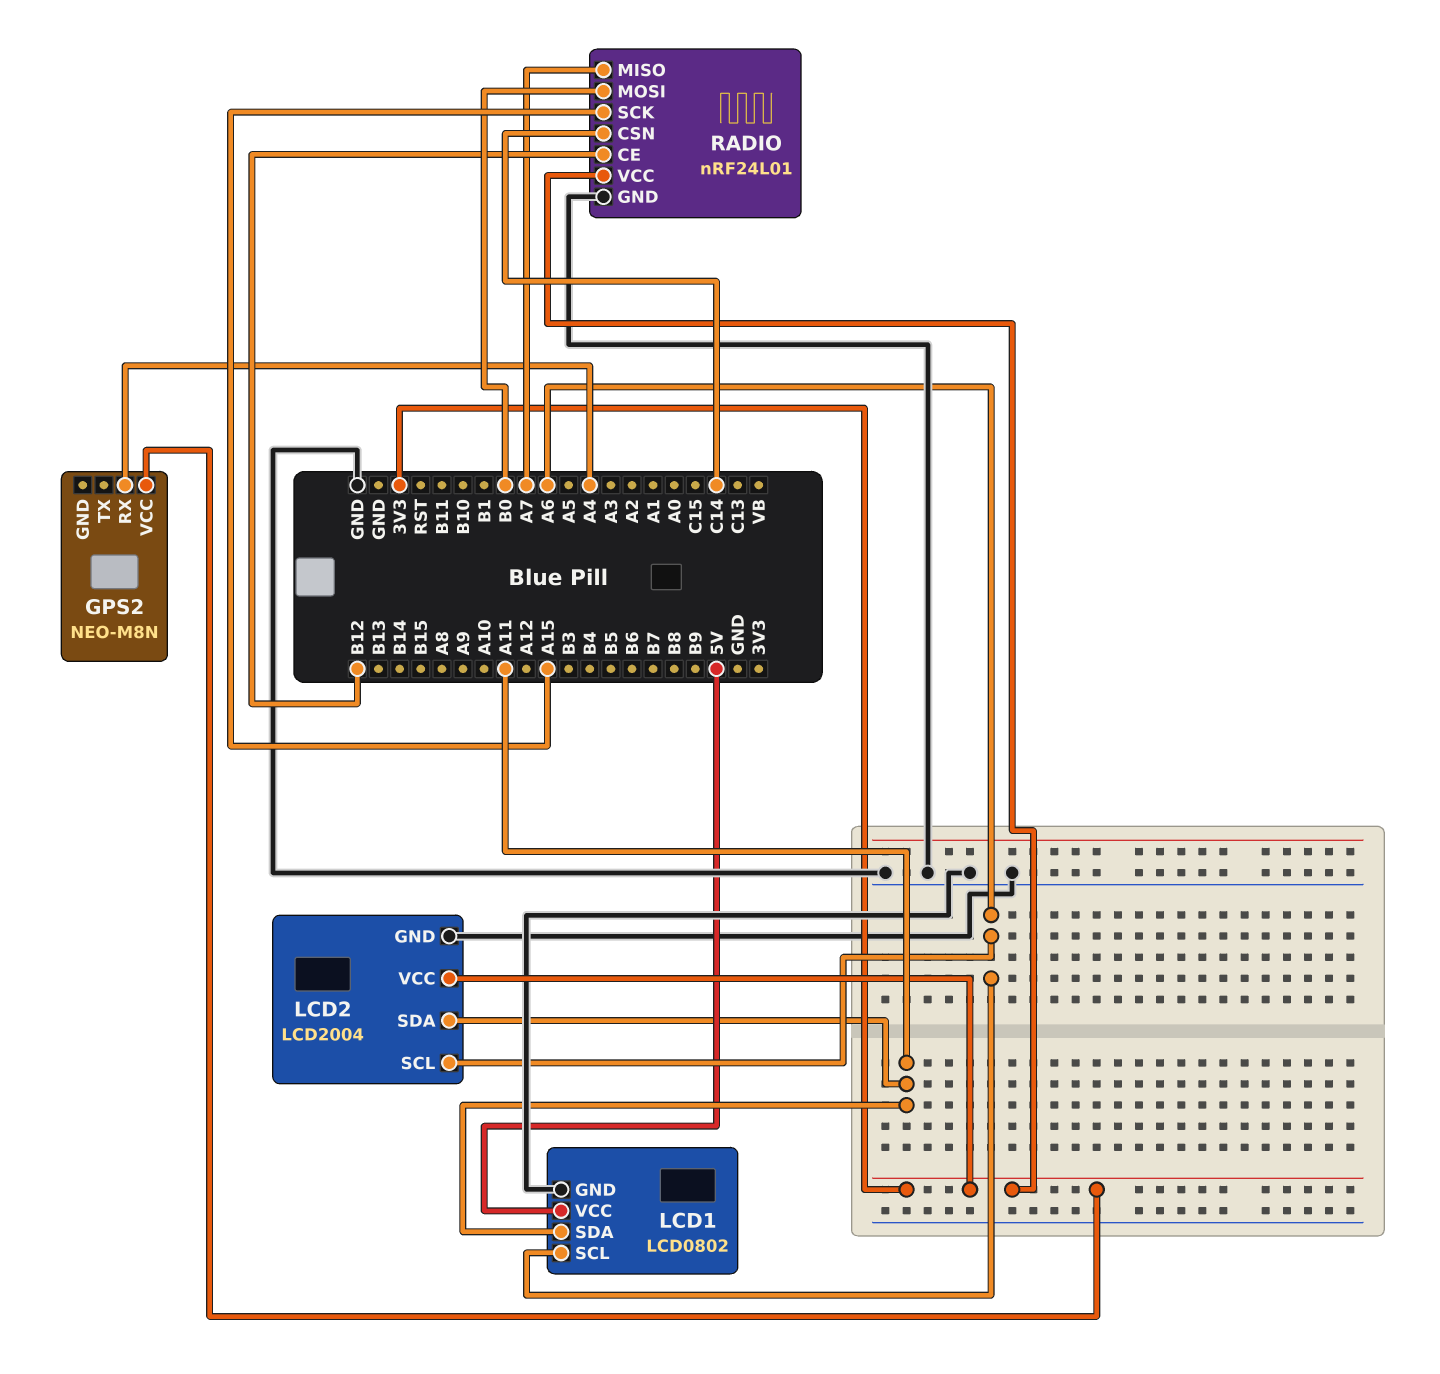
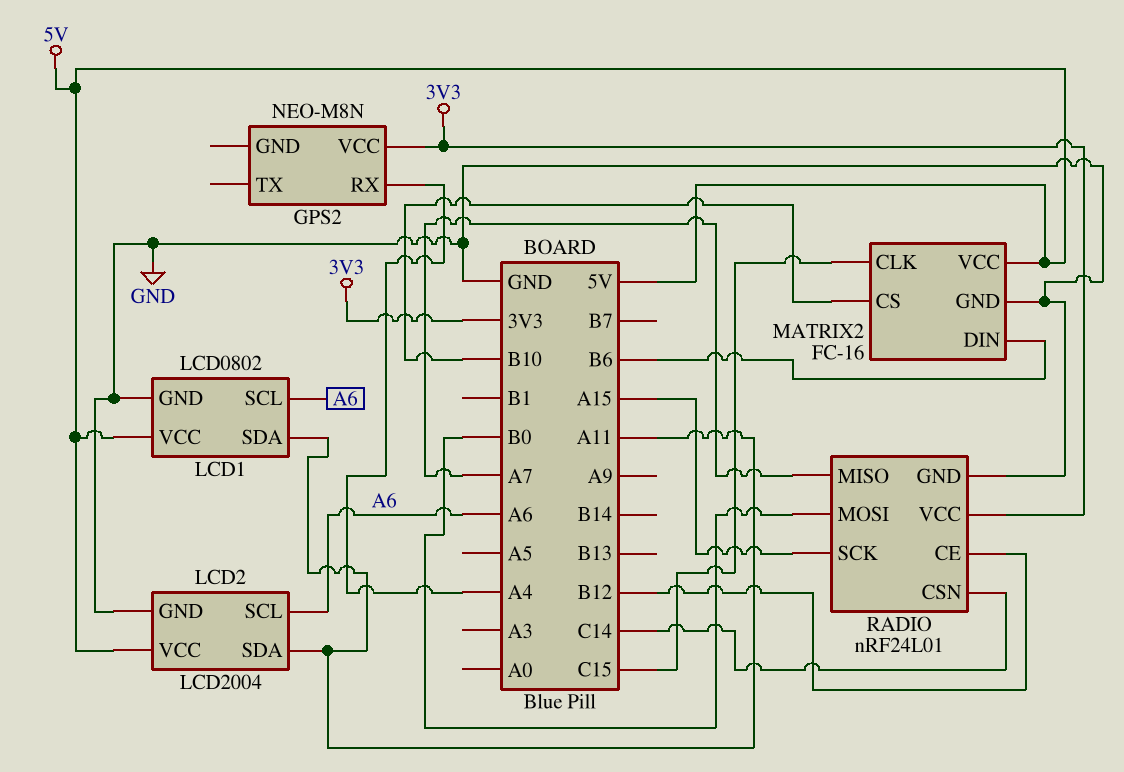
LCD2 pin VCC: 3V3 -> 5V
MATRIX2: none -> FC-16
MATRIX2 pin CLK: none -> C15
MATRIX2 pin CS: none -> B10
MATRIX2 pin DIN: none -> B6
MATRIX2 pin GND: none -> GND
MATRIX2 pin VCC: none -> 5V

